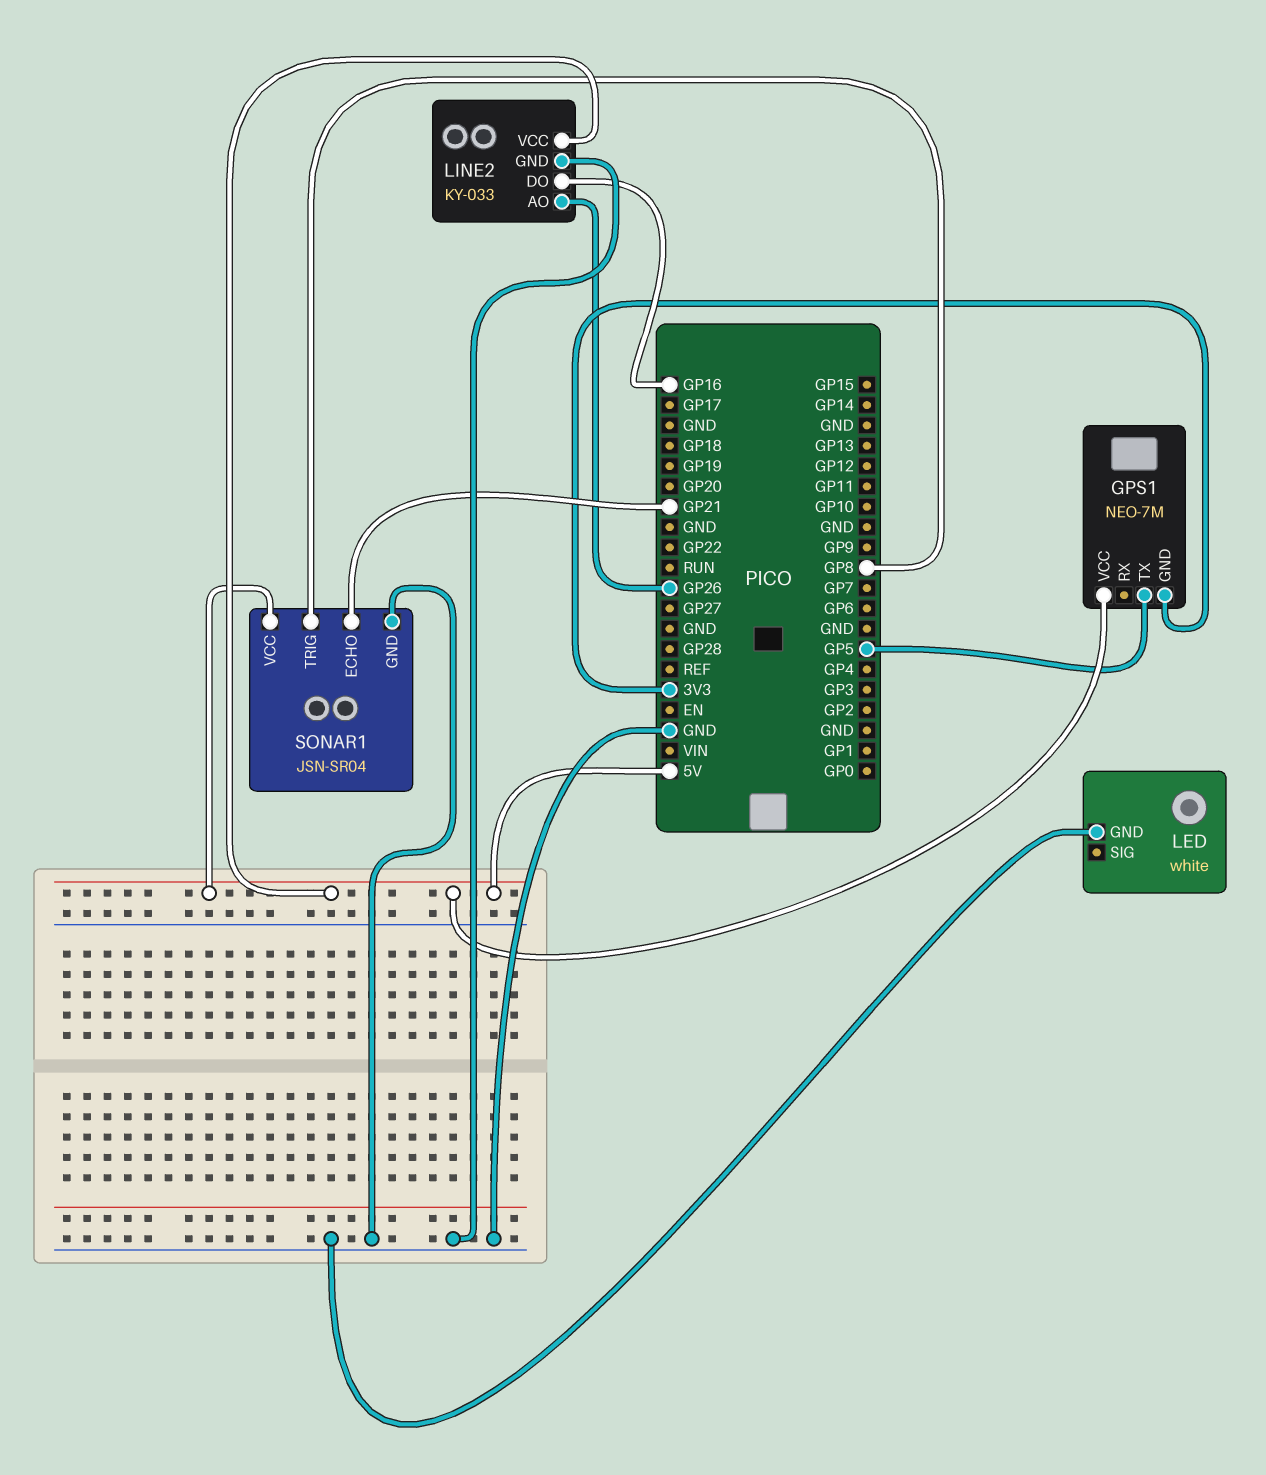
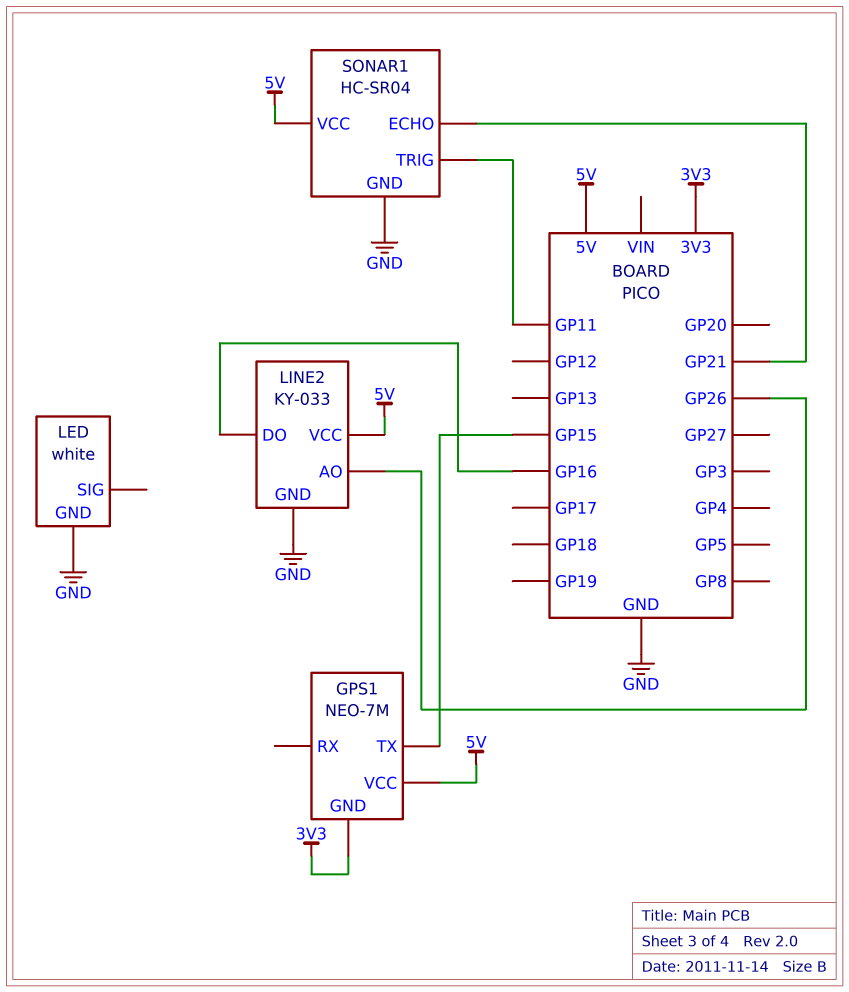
GPS1 pin TX: GP5 -> GP15
SONAR1: JSN-SR04 -> HC-SR04
SONAR1 pin TRIG: GP8 -> GP11

